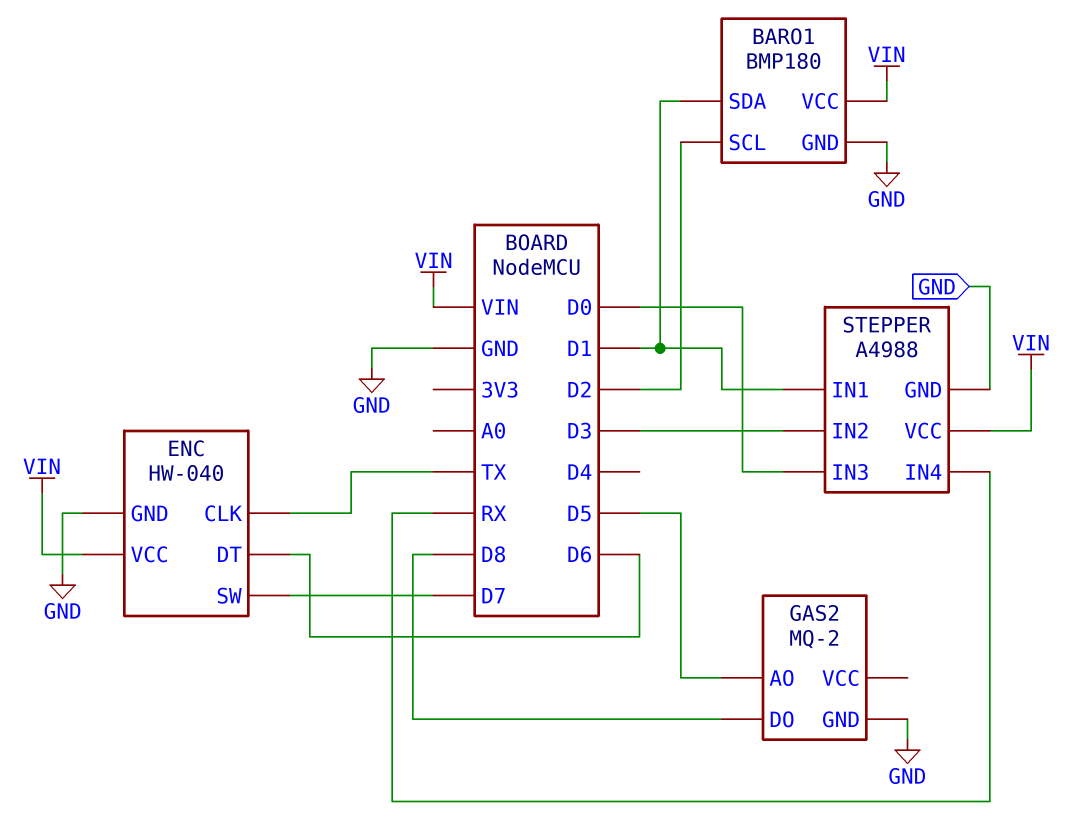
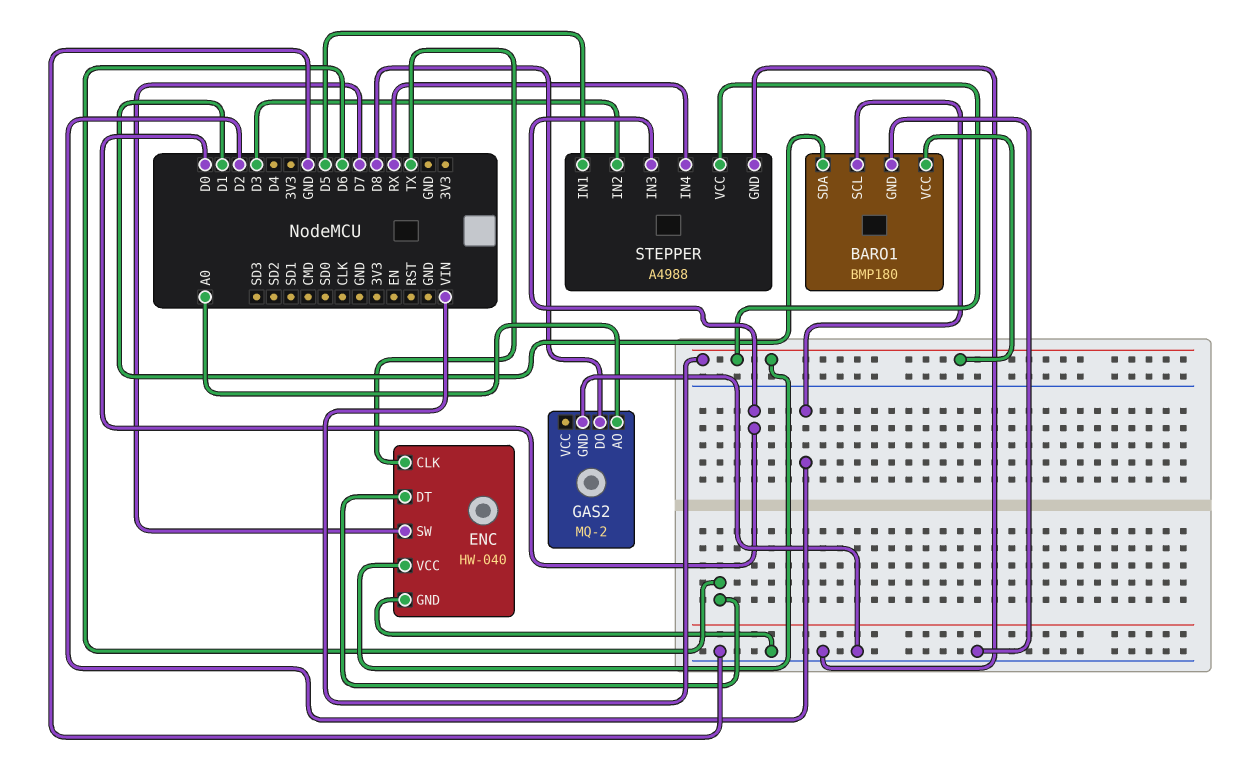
GAS2 pin AO: D5 -> A0
STEPPER pin IN1: D1 -> D5

